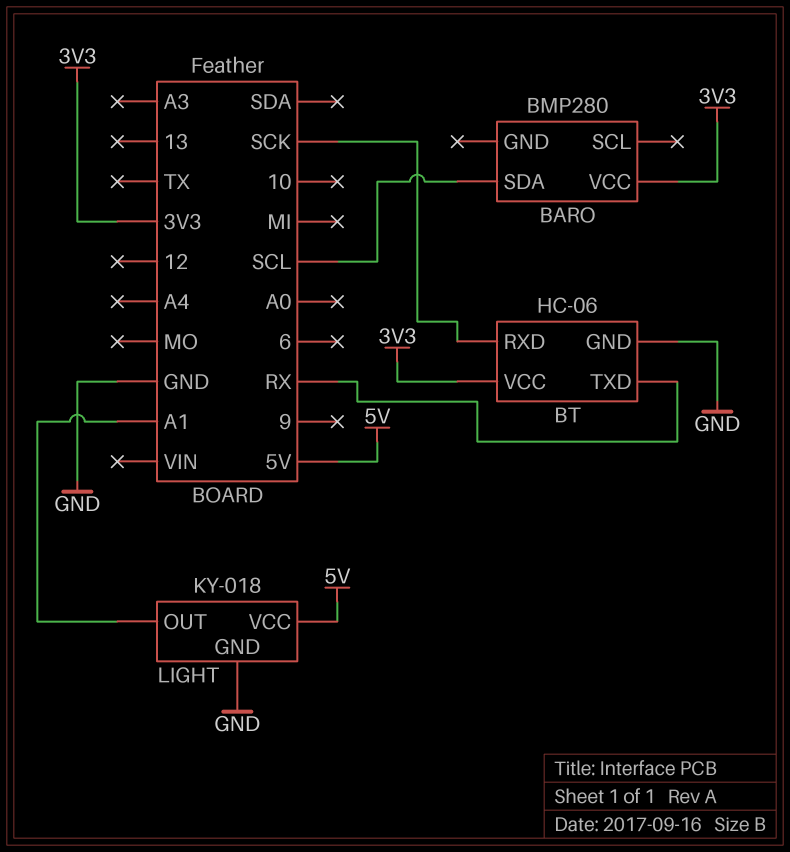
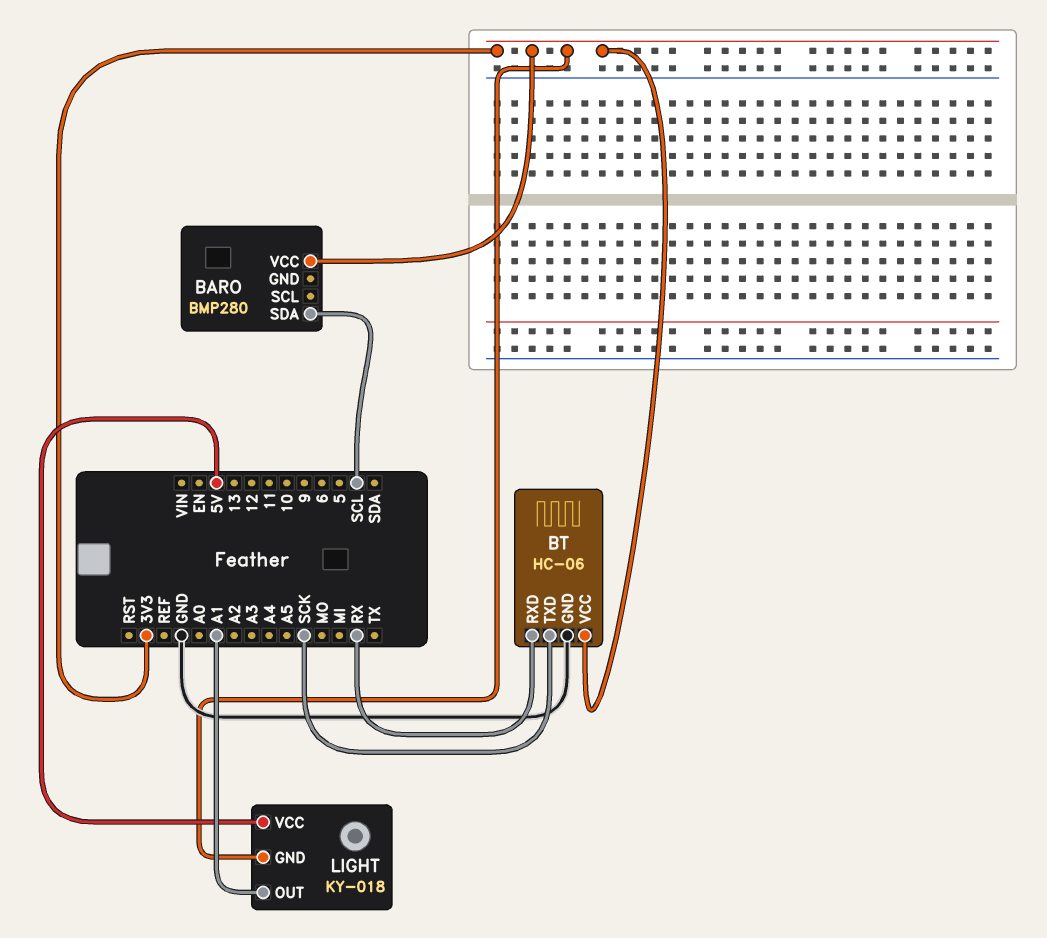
BT pin RXD: SCK -> RX
BT pin TXD: RX -> SCK
LIGHT pin GND: GND -> 3V3

